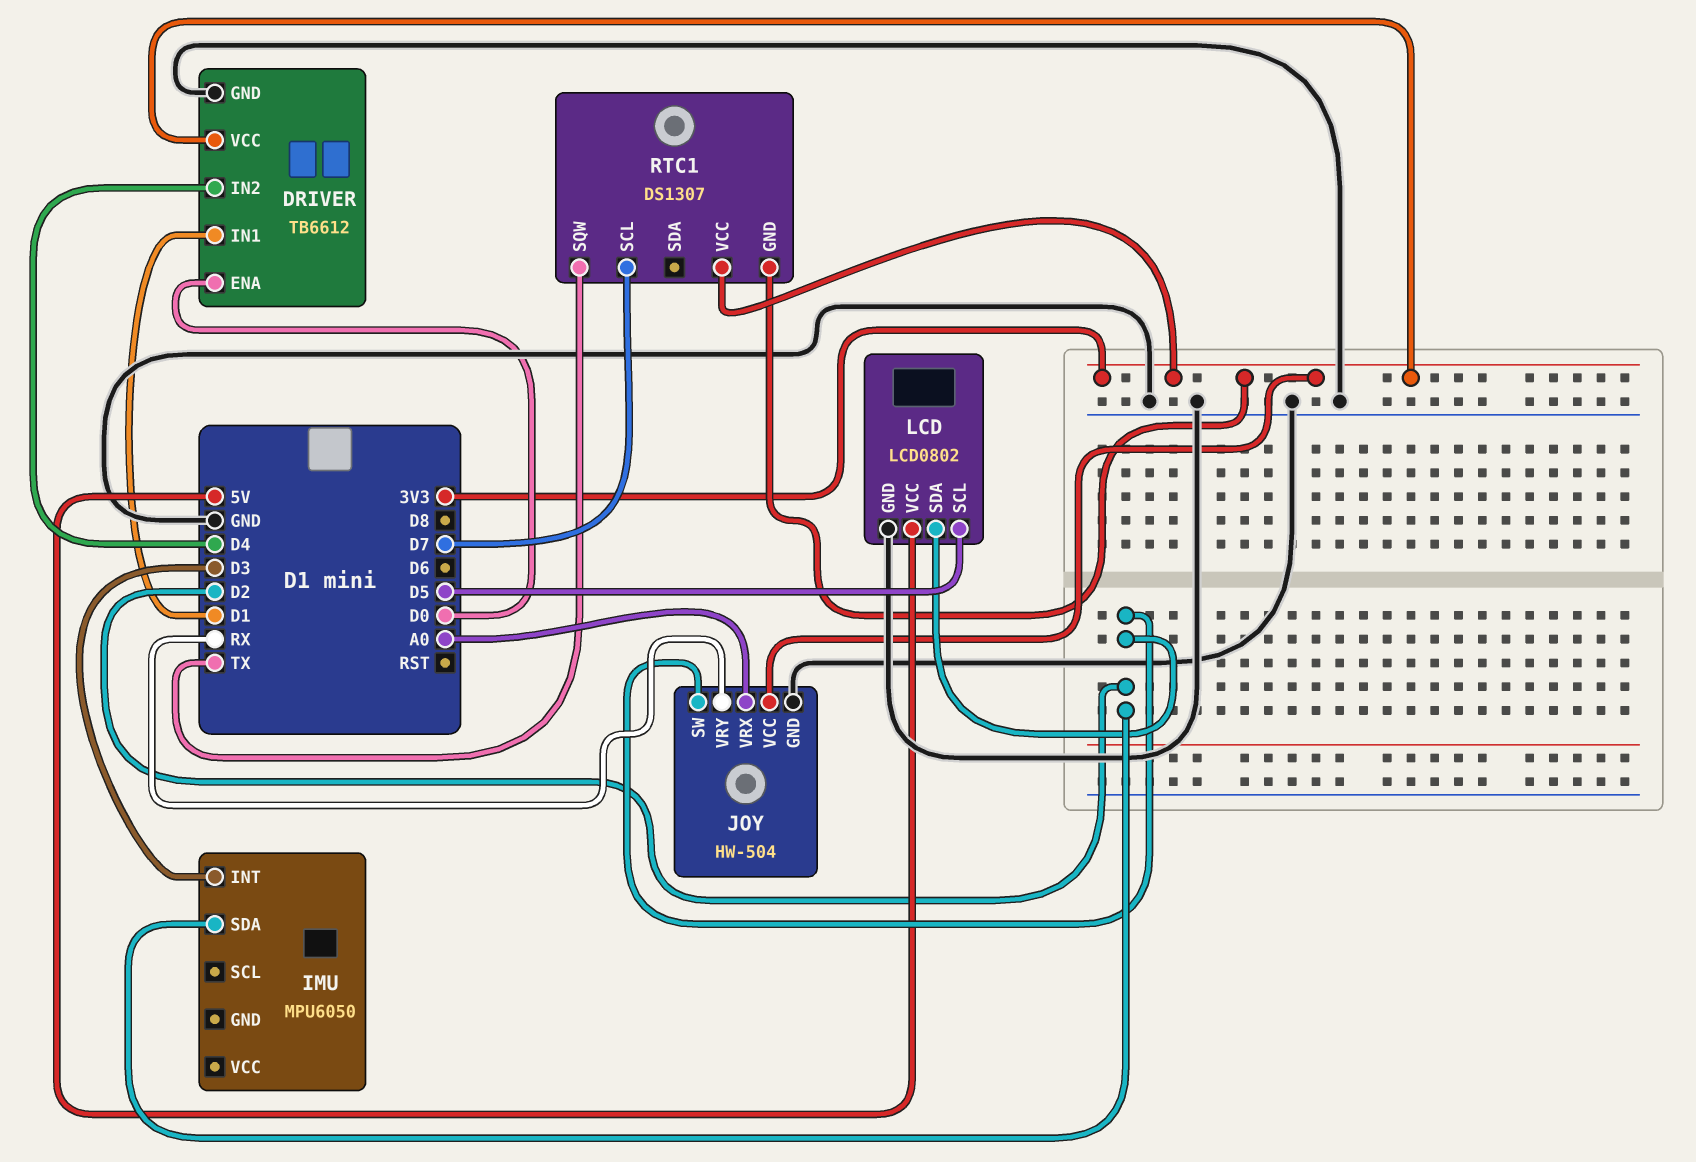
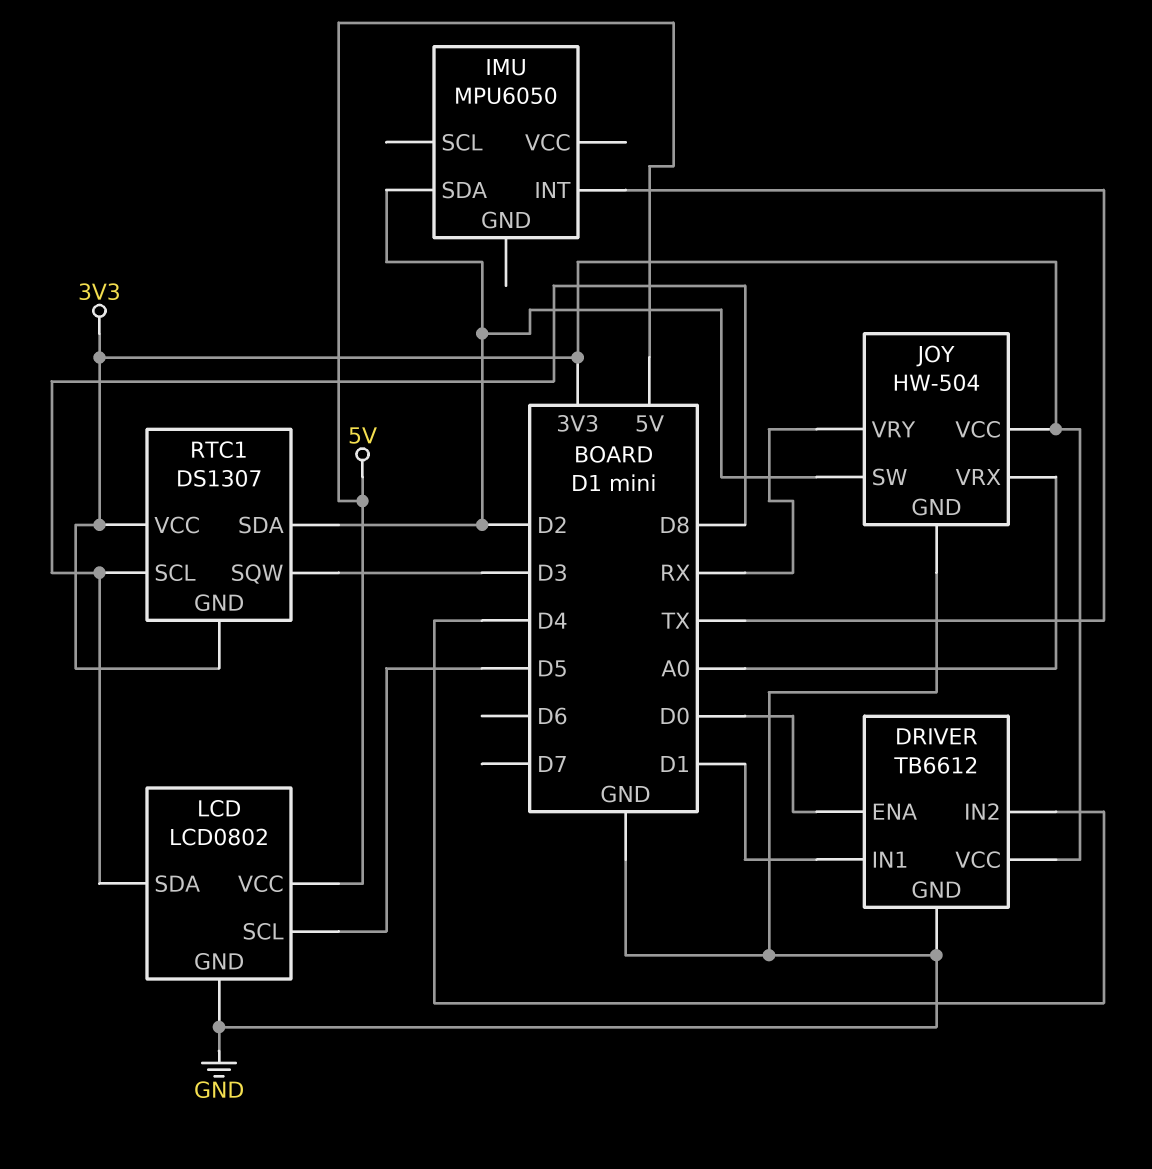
IMU pin INT: D3 -> TX
LCD pin SDA: D2 -> D8
RTC1 pin SCL: D7 -> D8
RTC1 pin SDA: none -> D2
RTC1 pin SQW: TX -> D3

